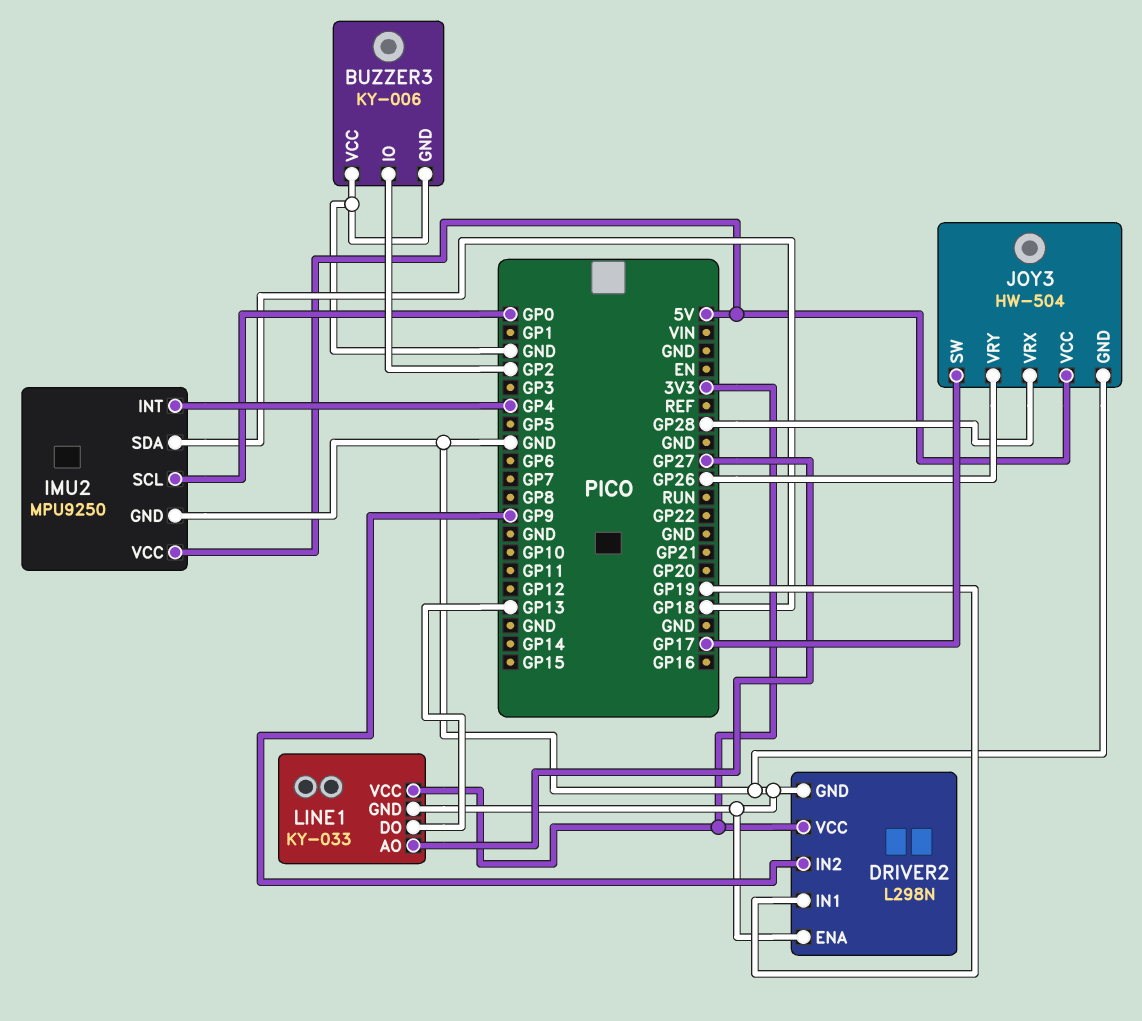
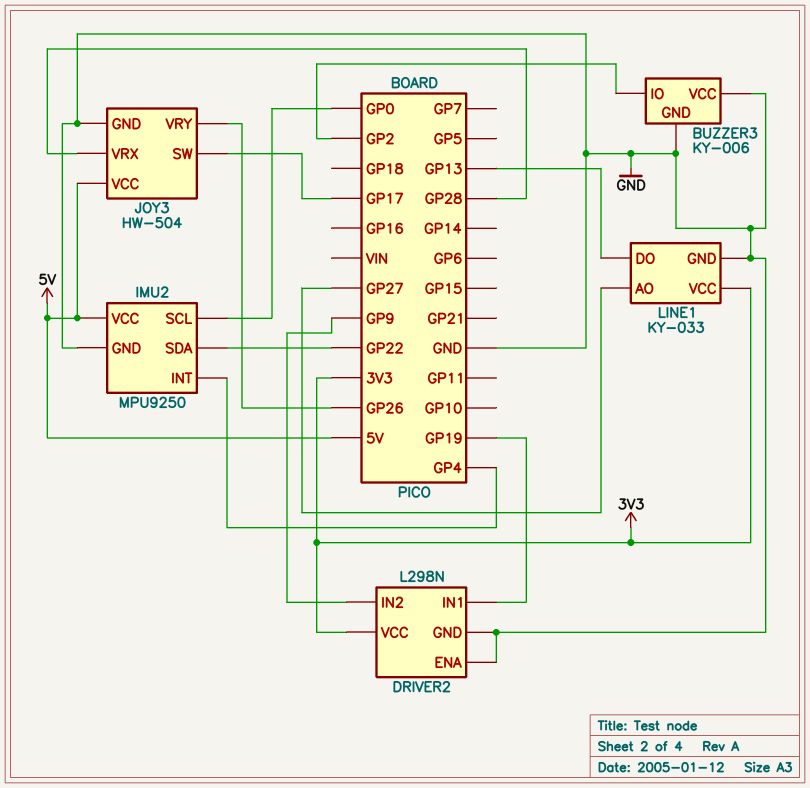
IMU2 pin SDA: GP18 -> GP22

